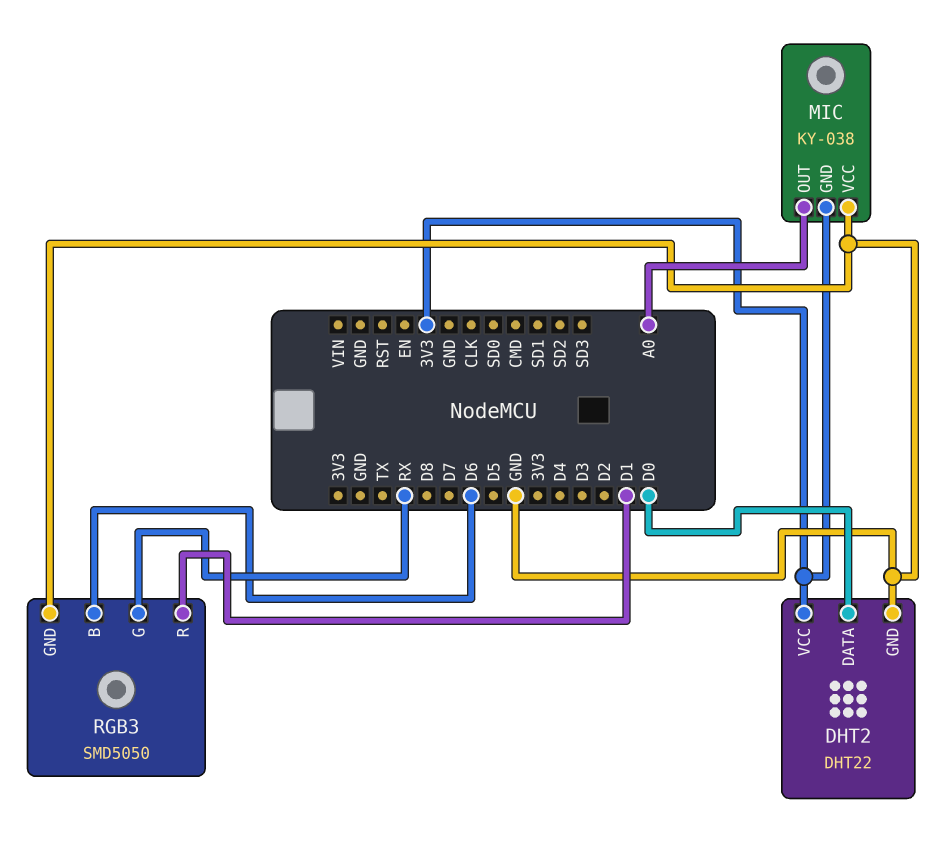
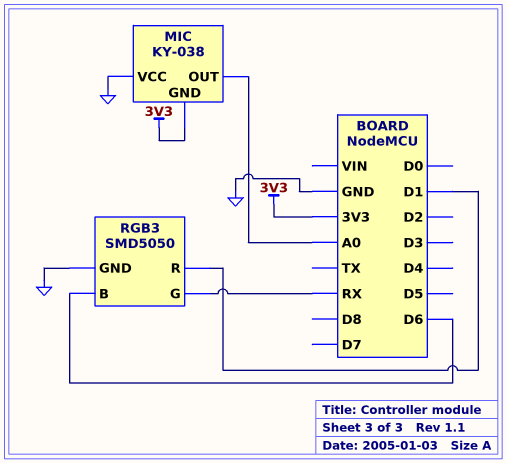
DHT2: DHT22 -> none
DHT2 pin DATA: D0 -> none
DHT2 pin GND: GND -> none
DHT2 pin VCC: 3V3 -> none

